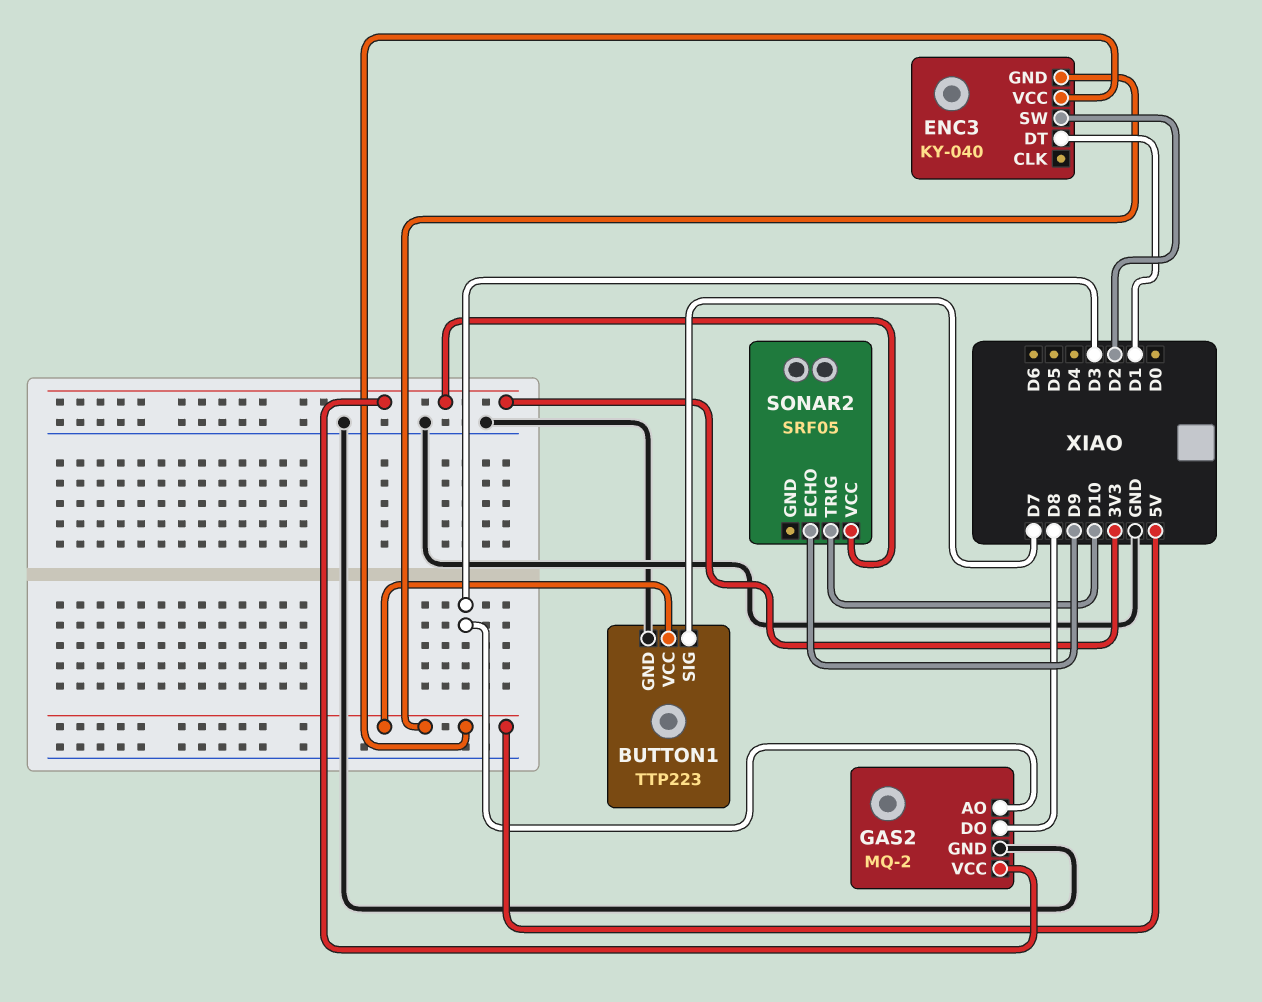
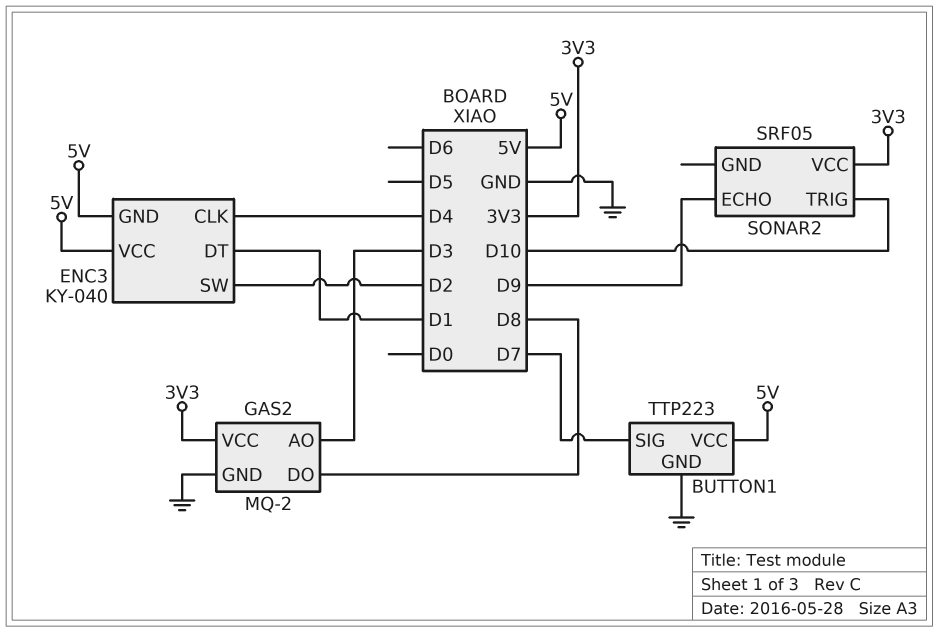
ENC3 pin CLK: none -> D4

